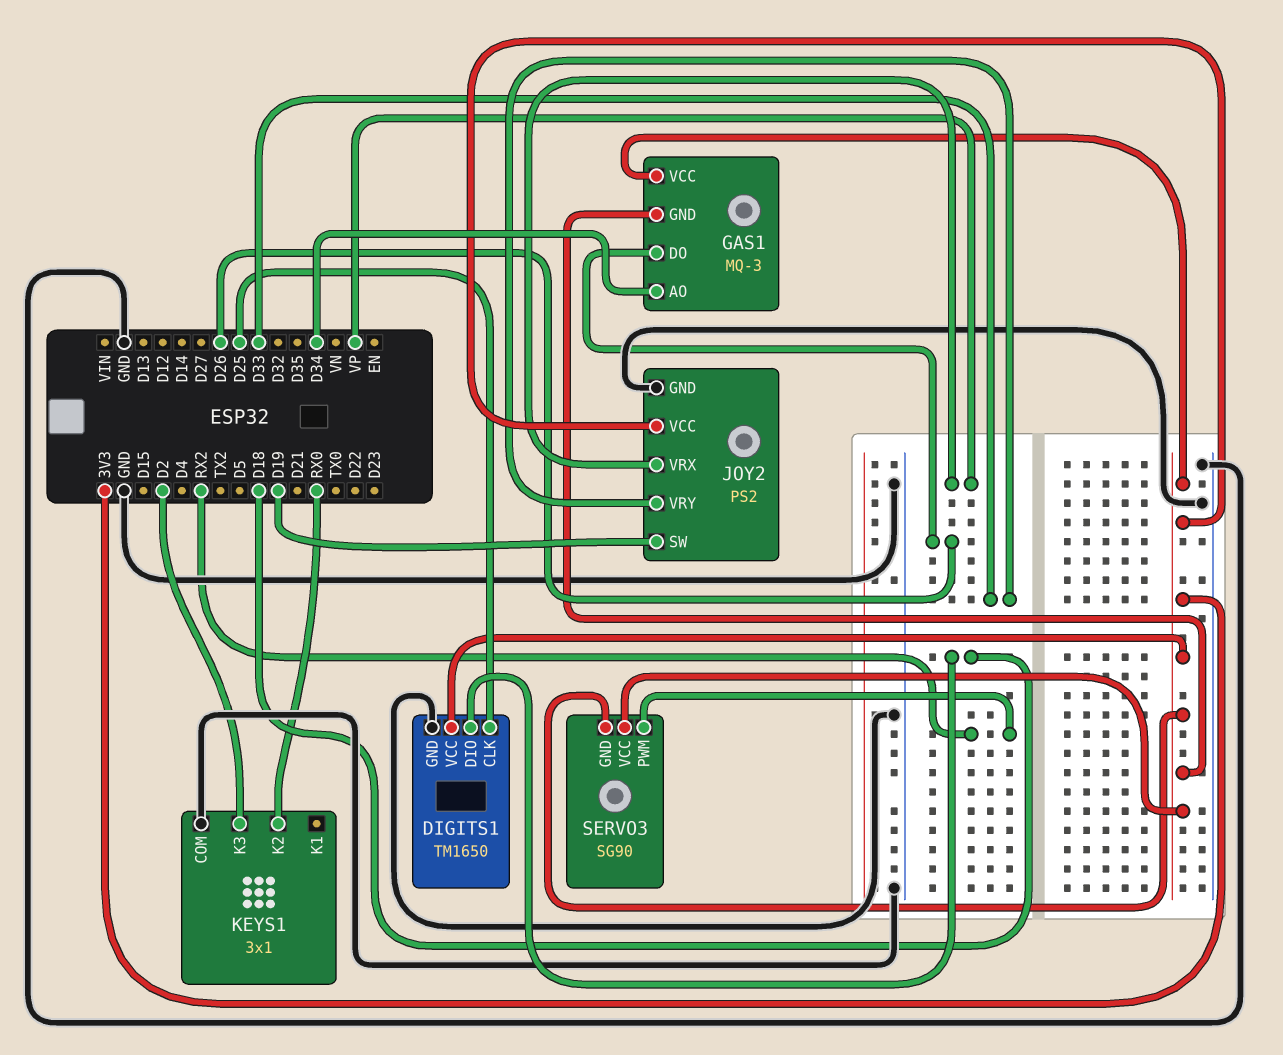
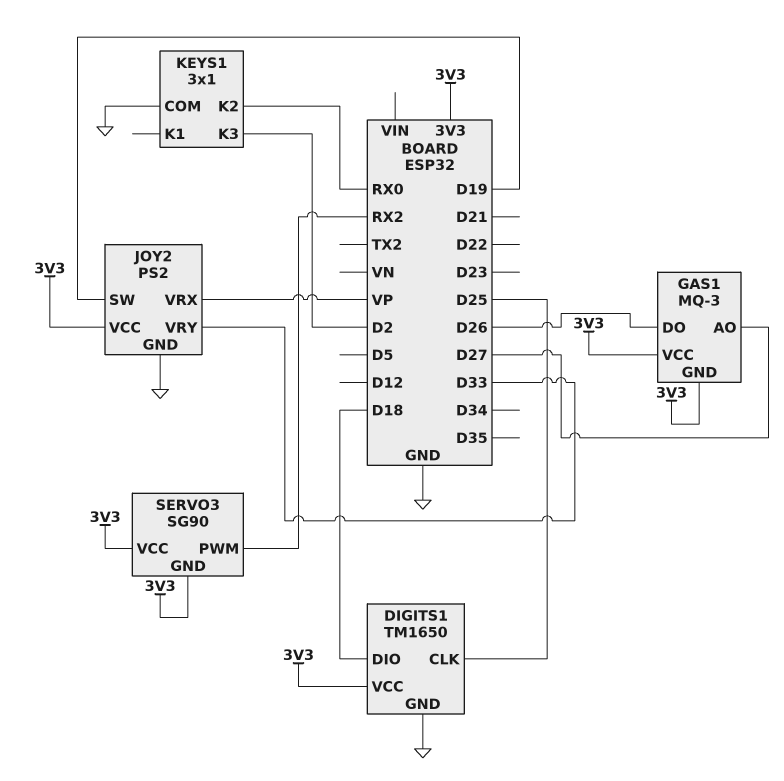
GAS1 pin AO: D34 -> D27

